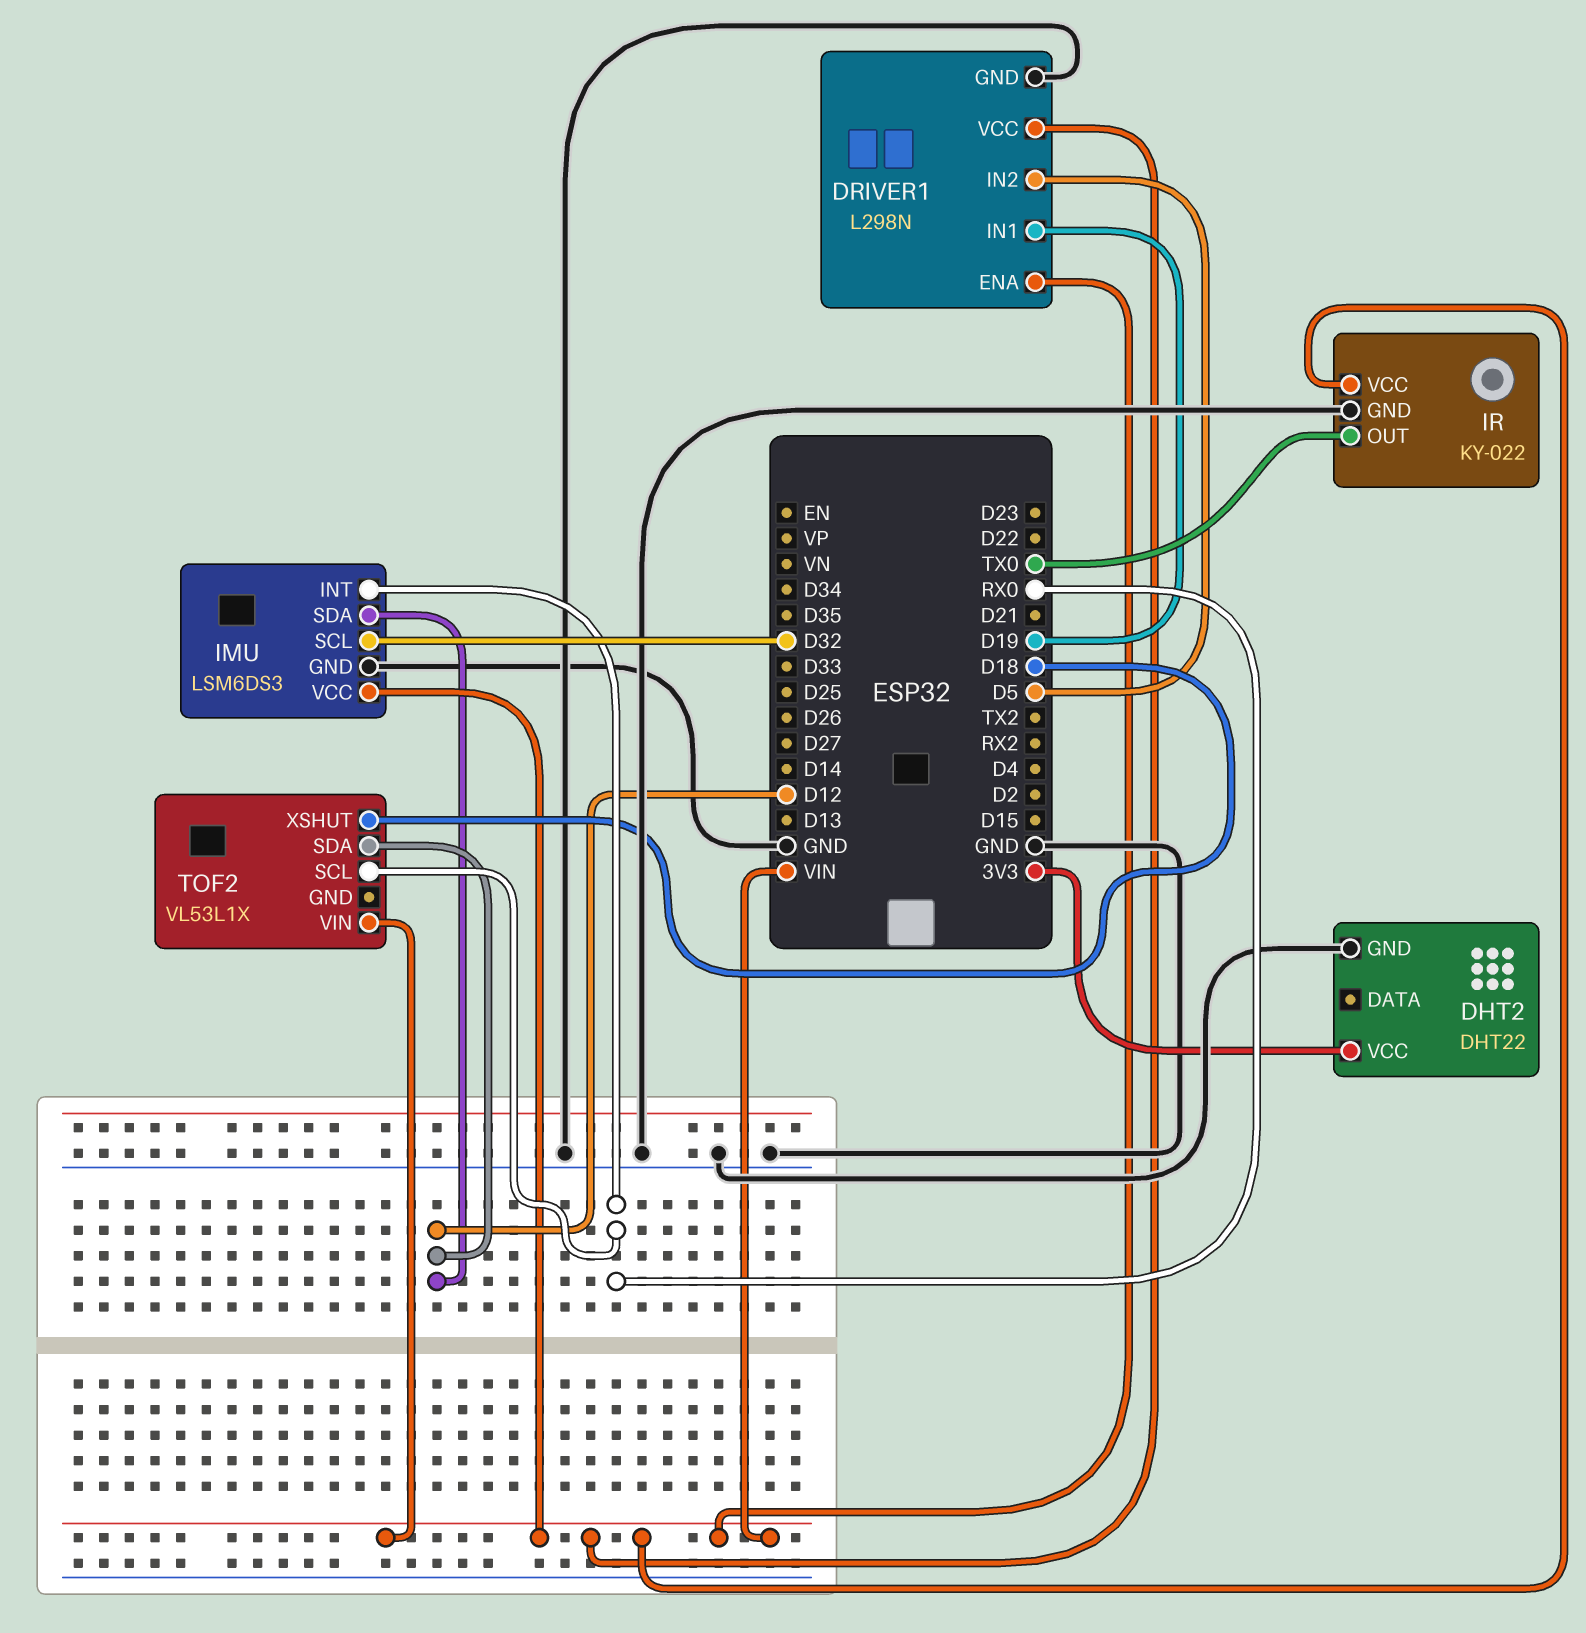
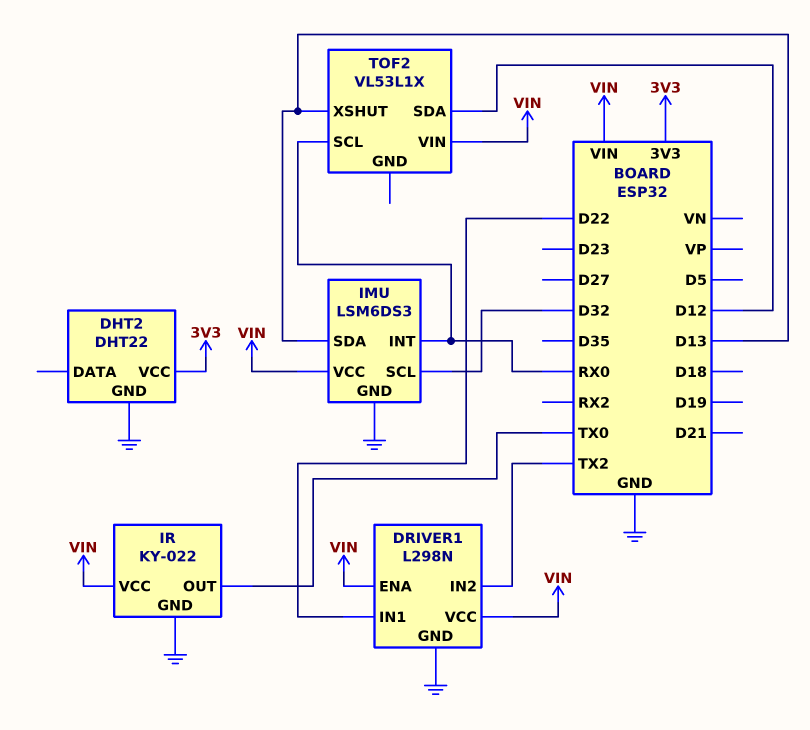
DRIVER1 pin IN1: D19 -> D22
DRIVER1 pin IN2: D5 -> TX2
IMU pin SDA: D12 -> D13
TOF2 pin XSHUT: D18 -> D13

